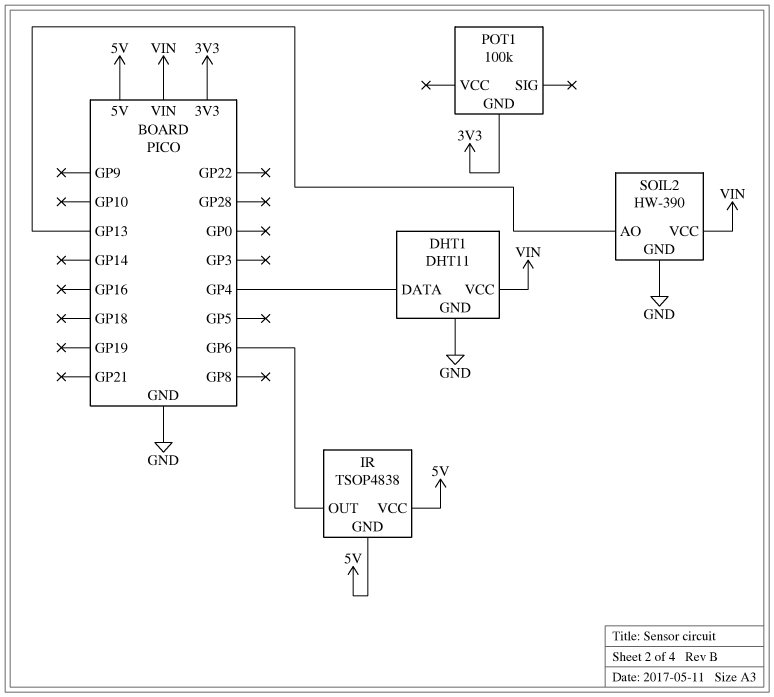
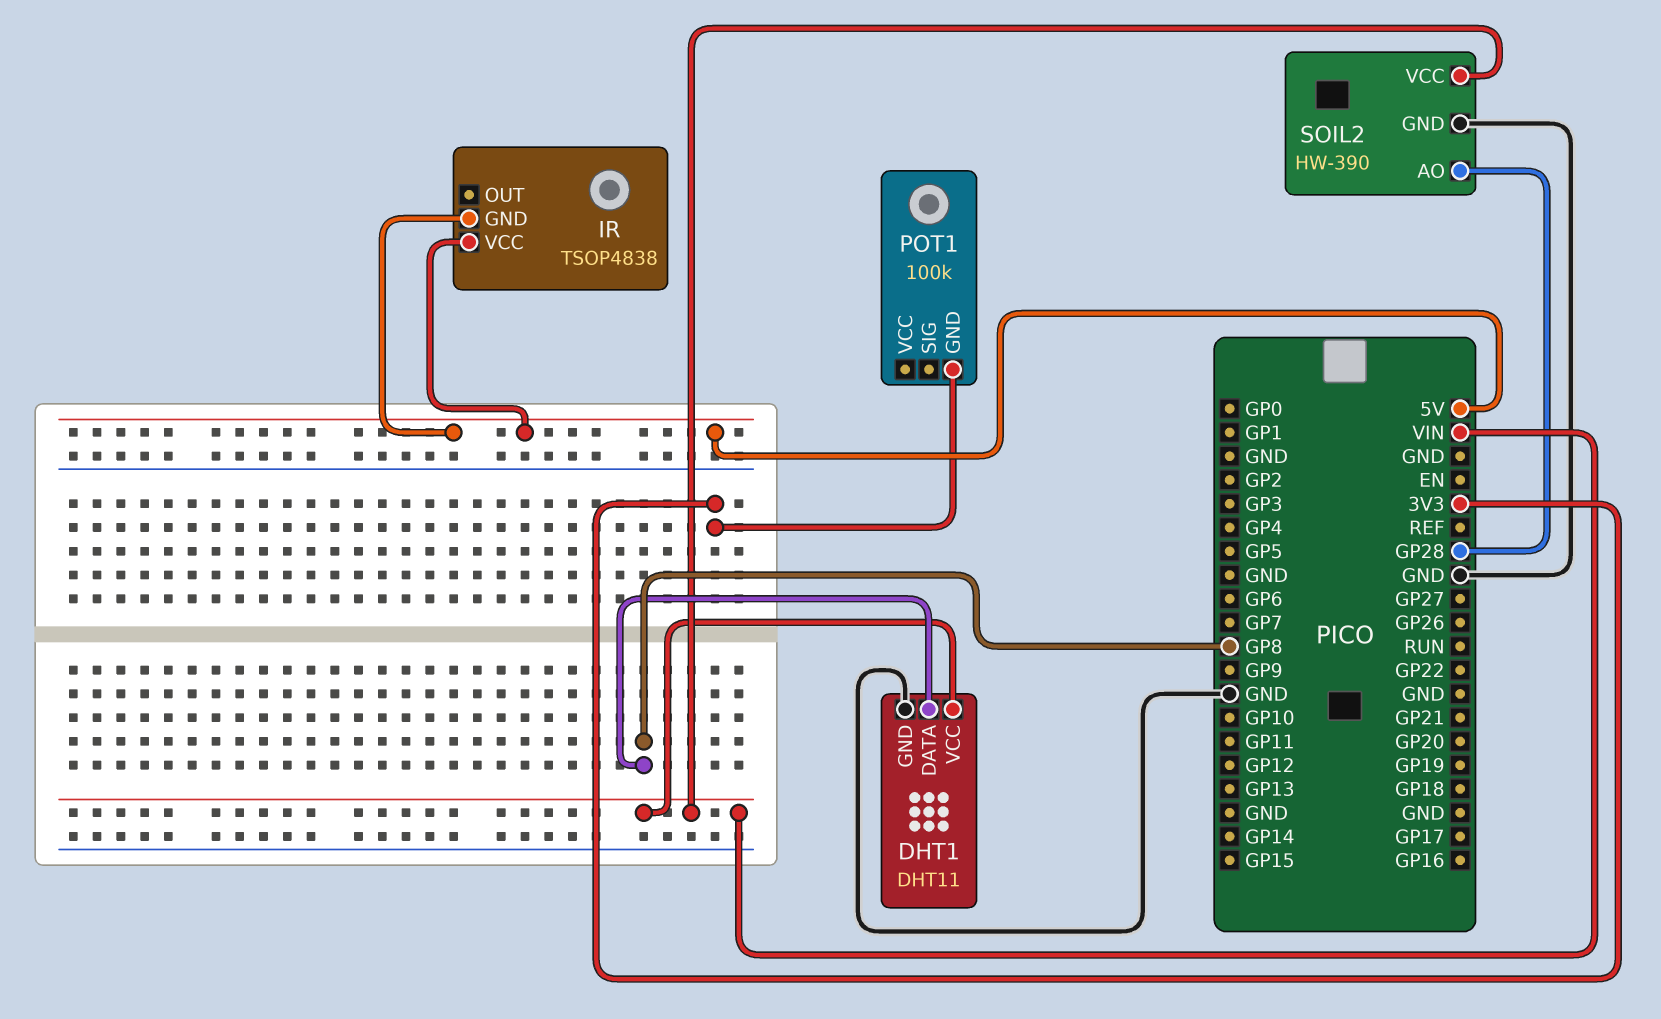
DHT1 pin DATA: GP4 -> GP8
IR pin OUT: GP6 -> none
SOIL2 pin AO: GP13 -> GP28

